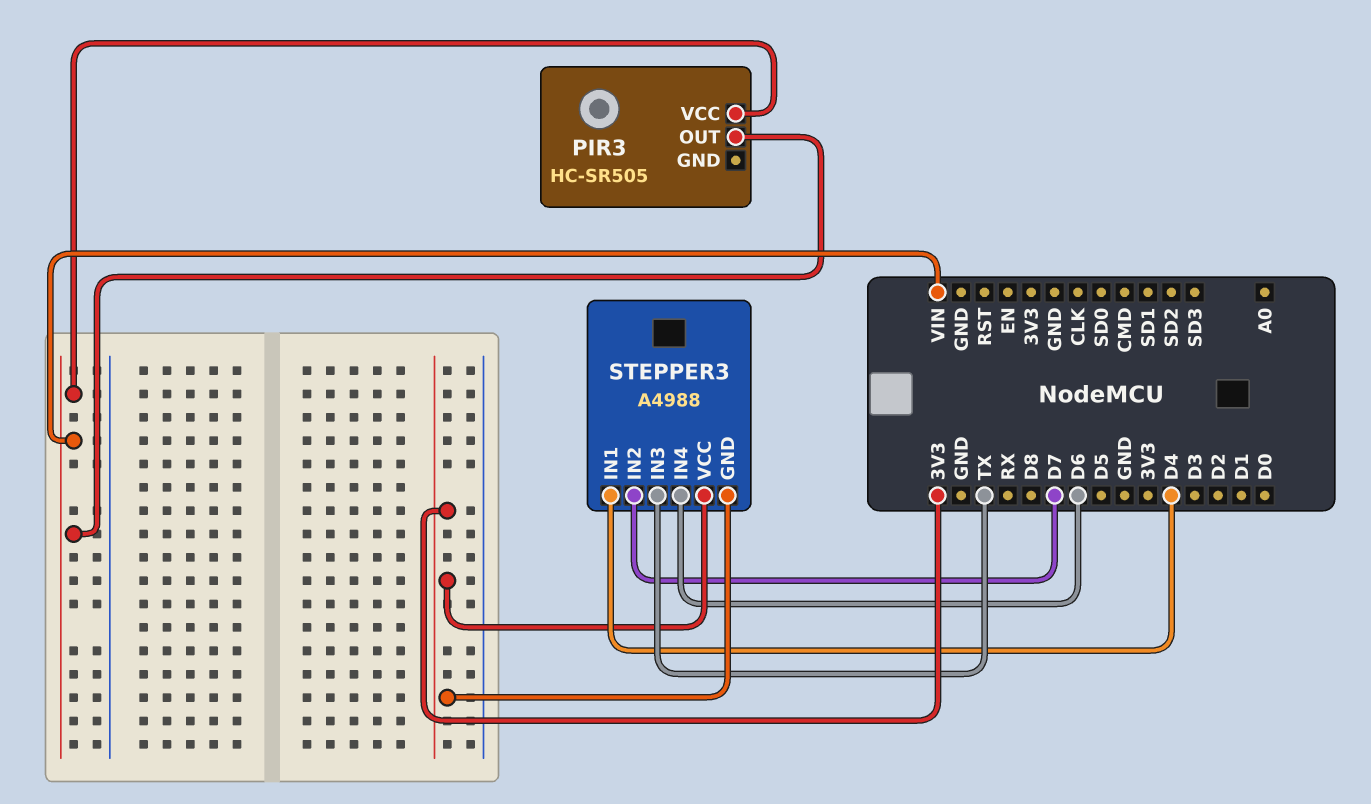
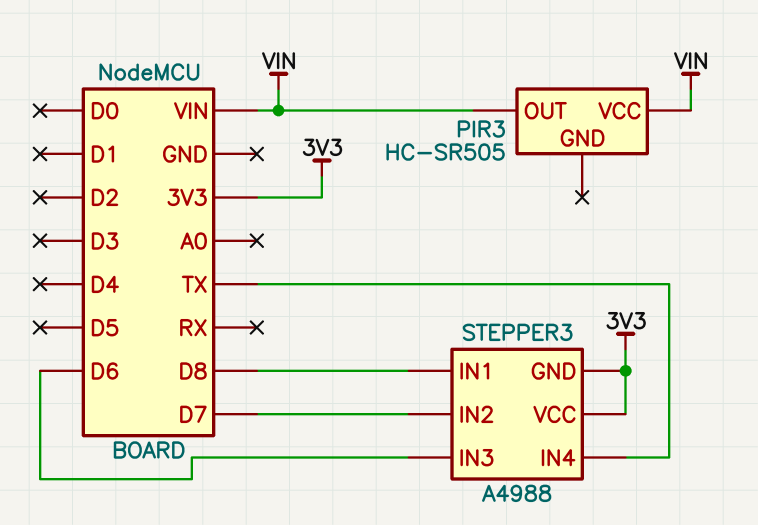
STEPPER3 pin IN1: D4 -> D8
STEPPER3 pin IN3: TX -> D6
STEPPER3 pin IN4: D6 -> TX

